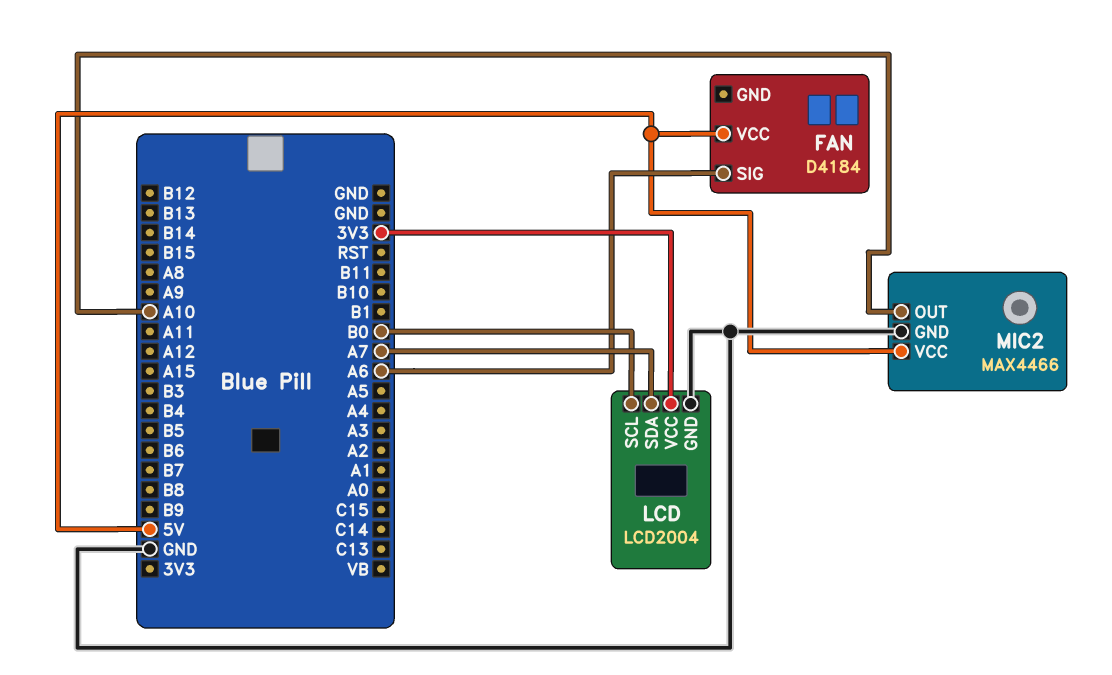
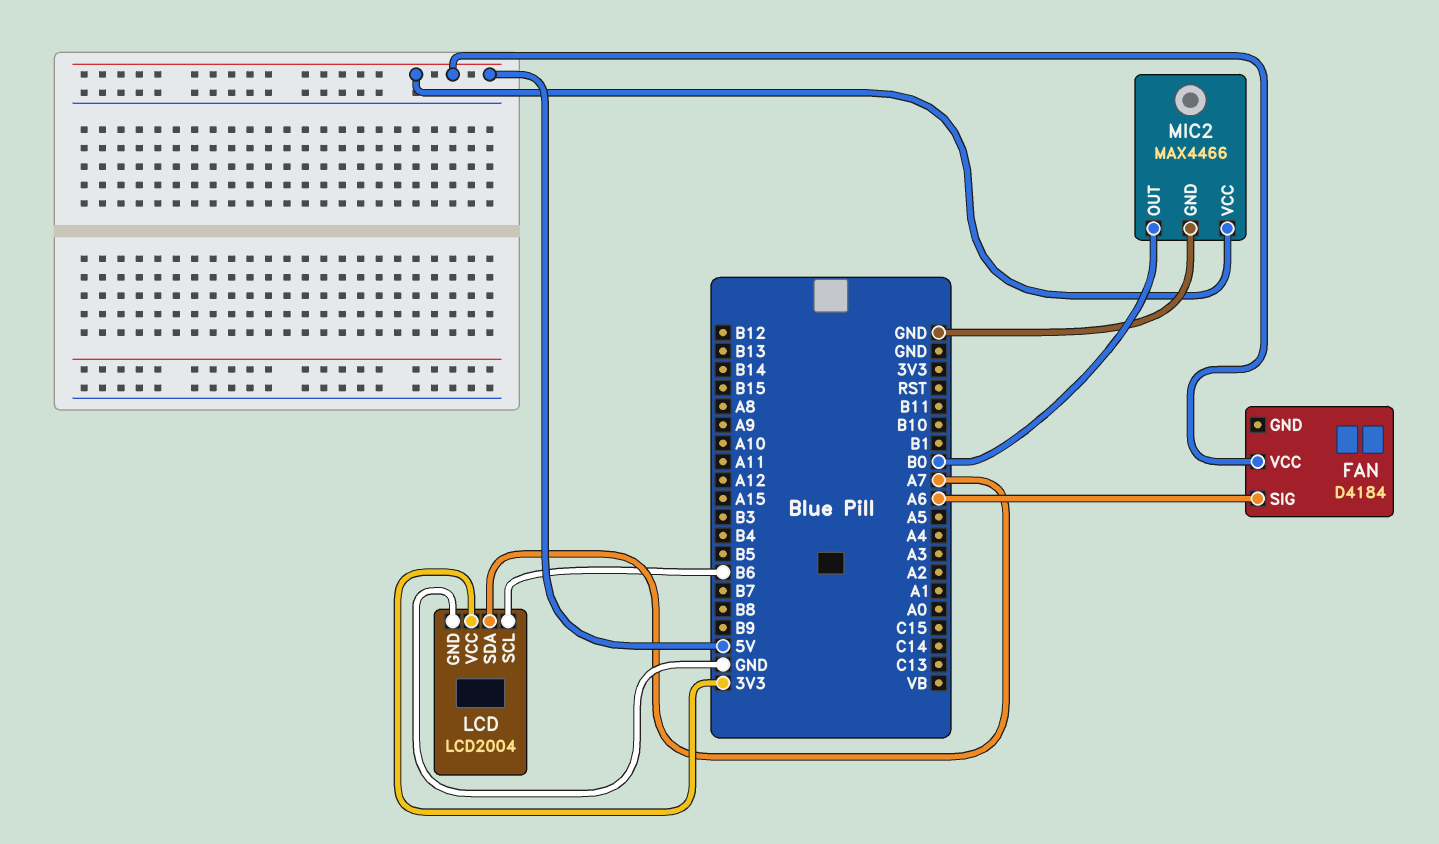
LCD pin SCL: B0 -> B6
MIC2 pin OUT: A10 -> B0

